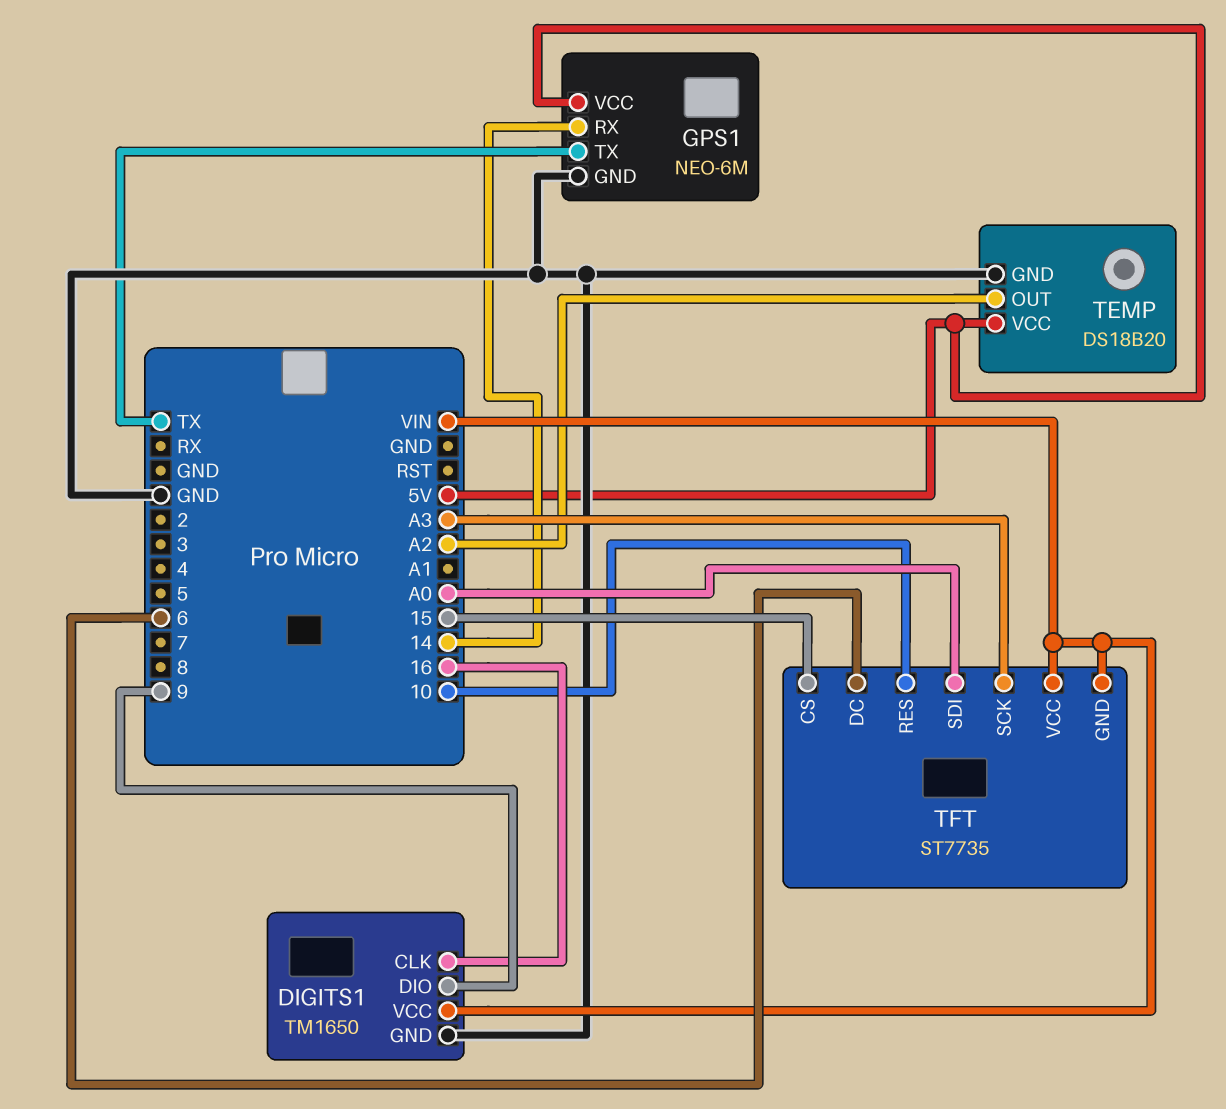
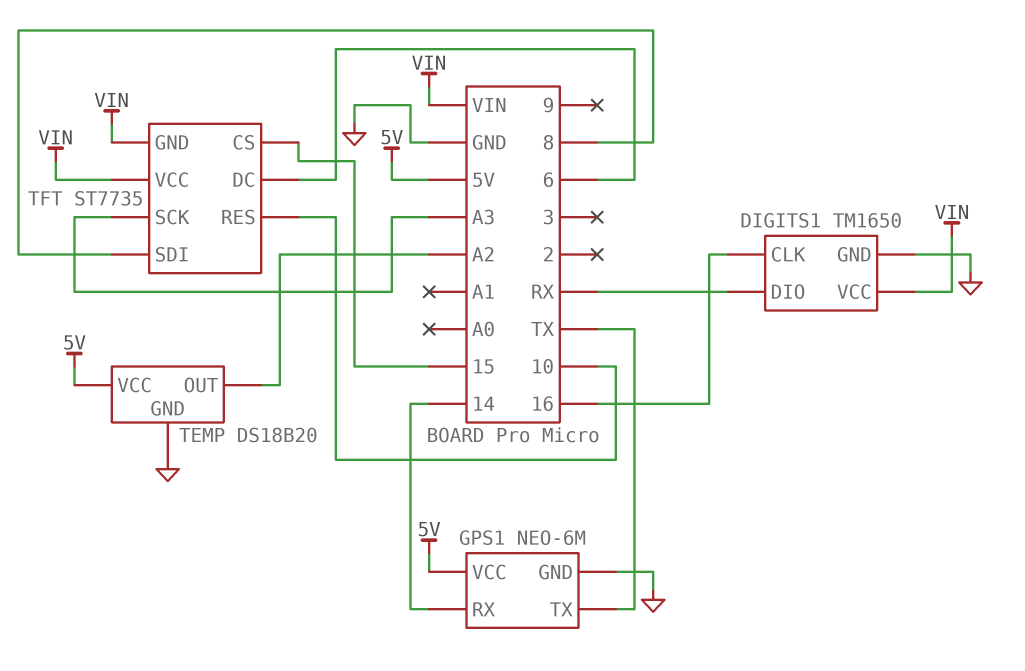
DIGITS1 pin DIO: 9 -> RX
TFT pin SDI: A0 -> 8

